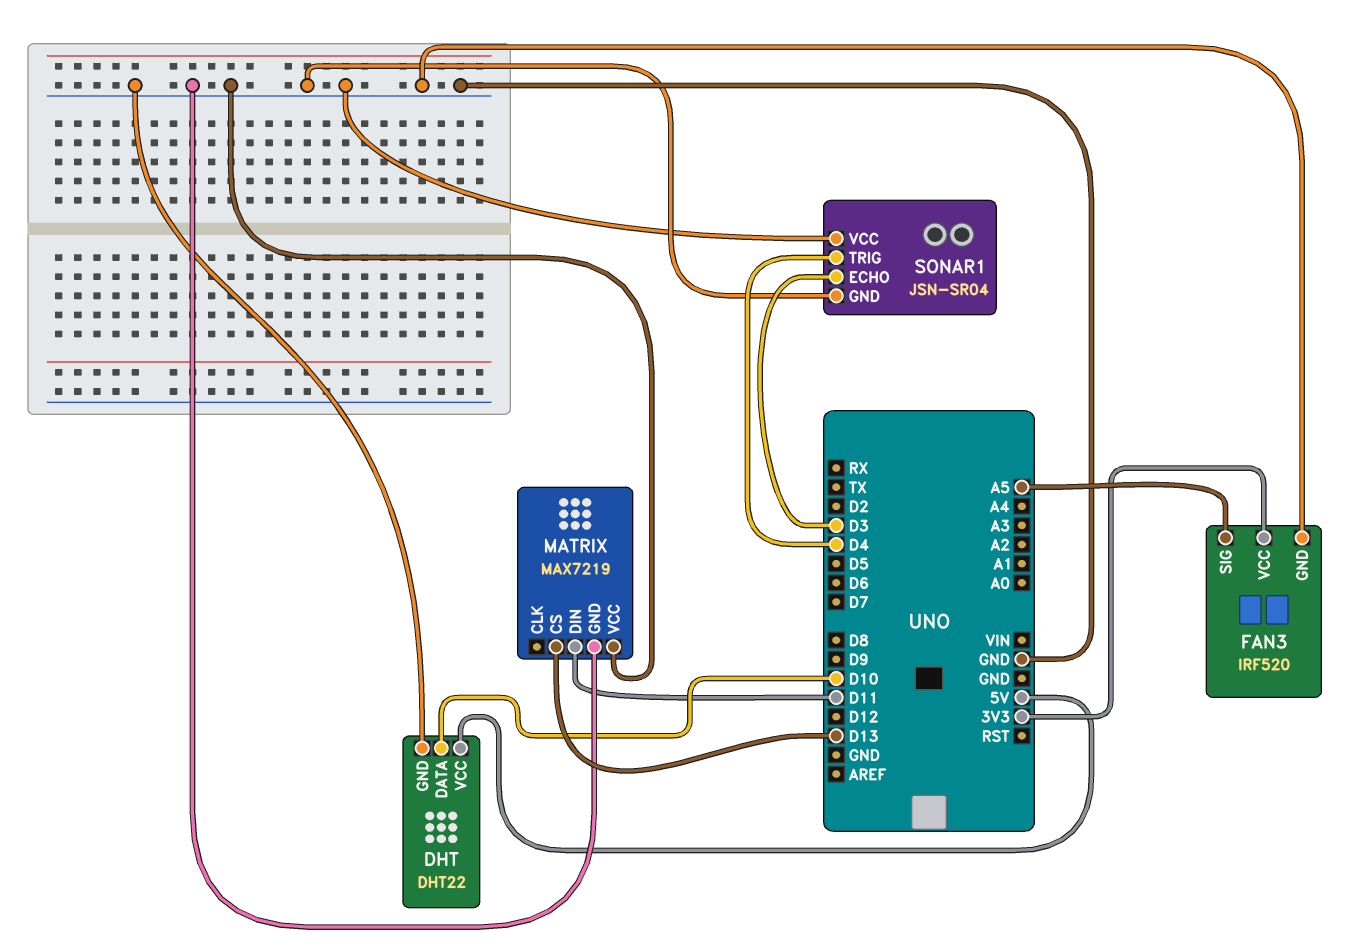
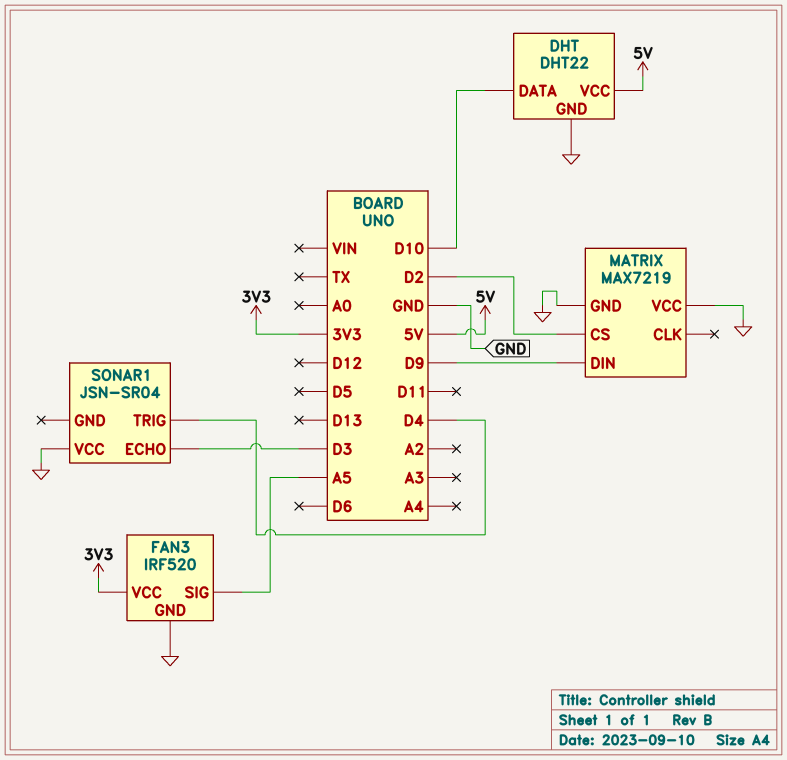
MATRIX pin CS: D13 -> D2
MATRIX pin DIN: D11 -> D9
SONAR1 pin GND: GND -> none

